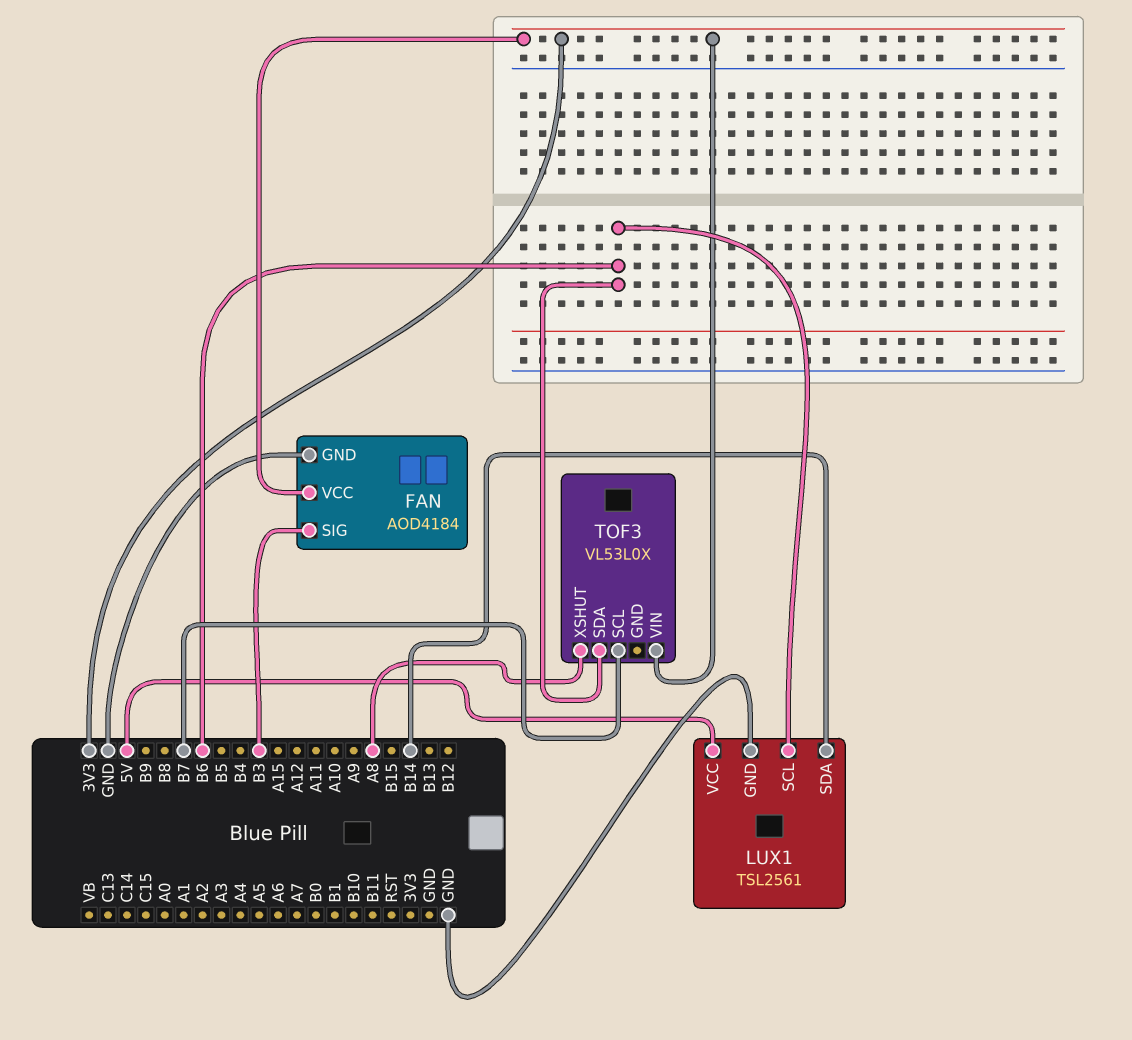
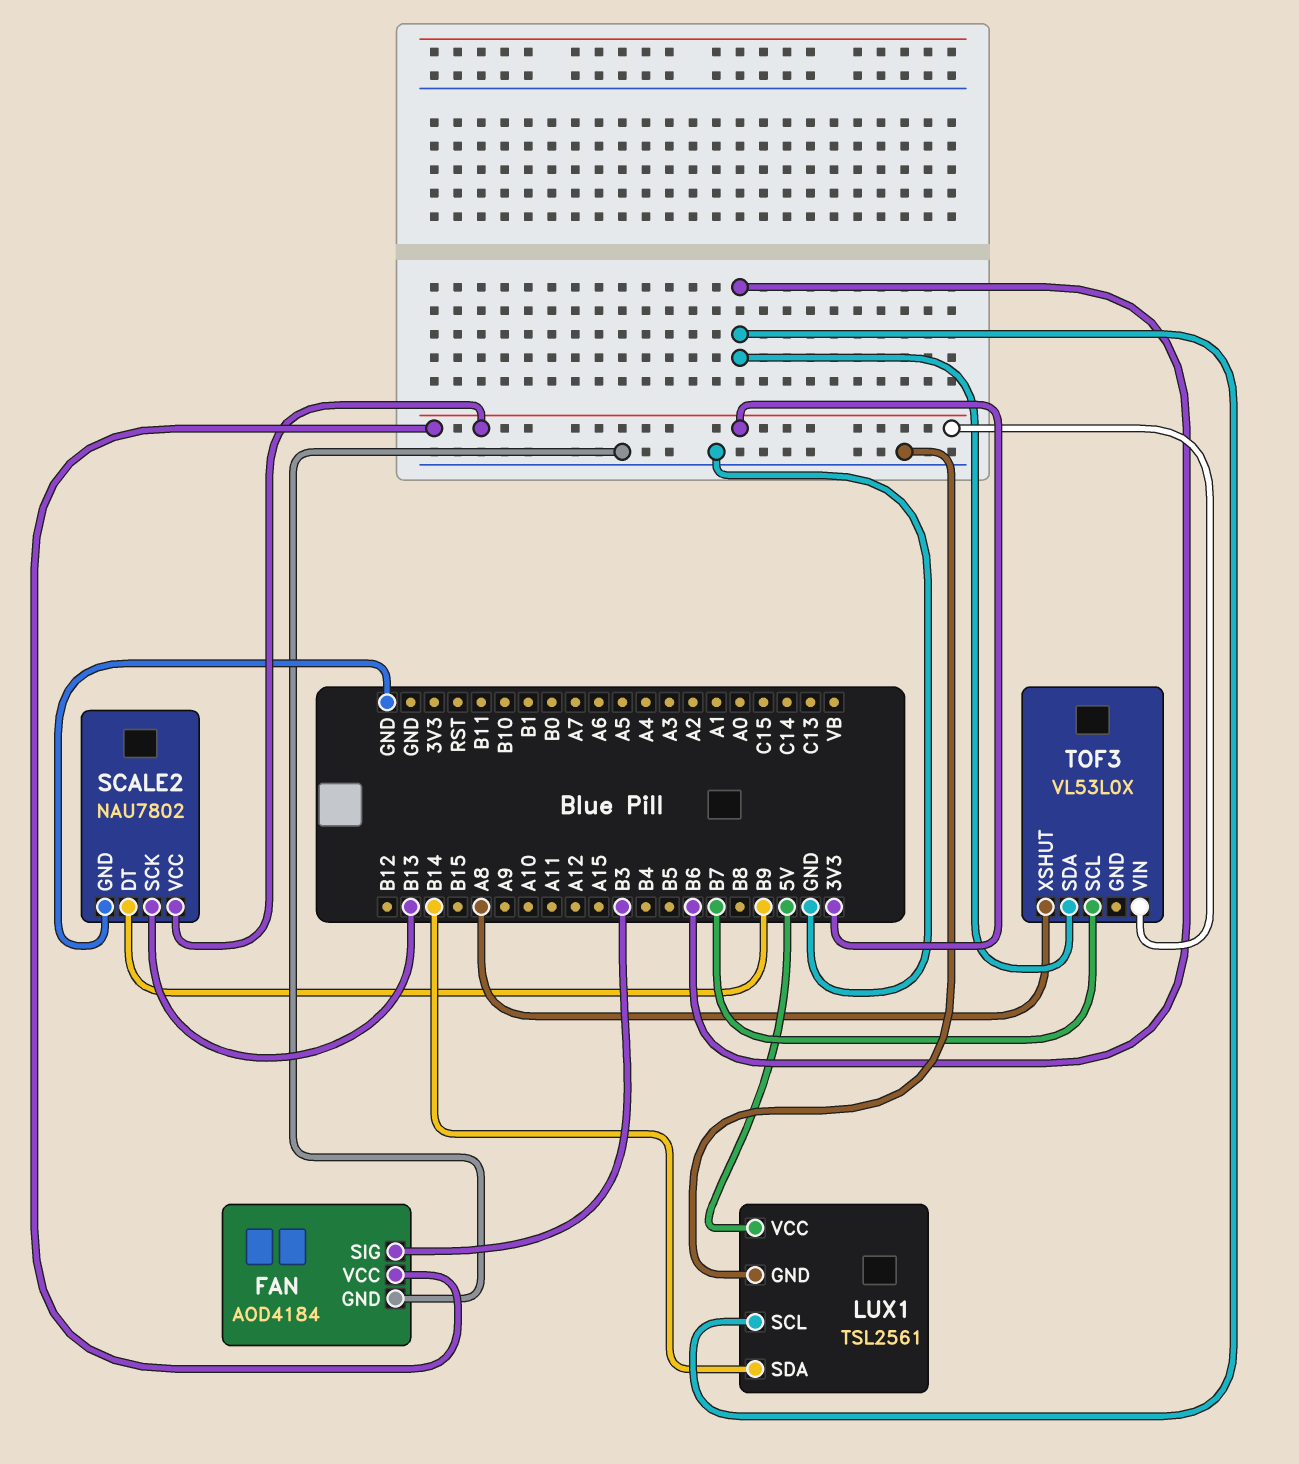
SCALE2: none -> NAU7802
SCALE2 pin DT: none -> B9
SCALE2 pin GND: none -> GND
SCALE2 pin SCK: none -> B13
SCALE2 pin VCC: none -> 3V3

